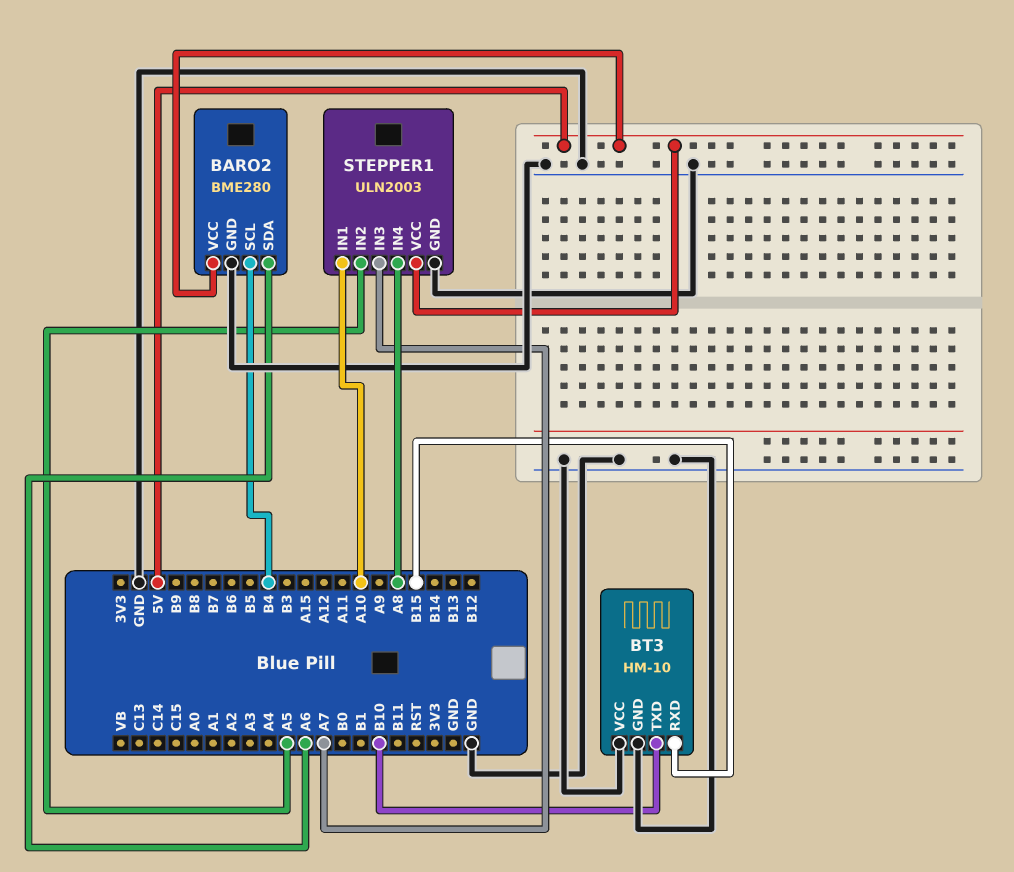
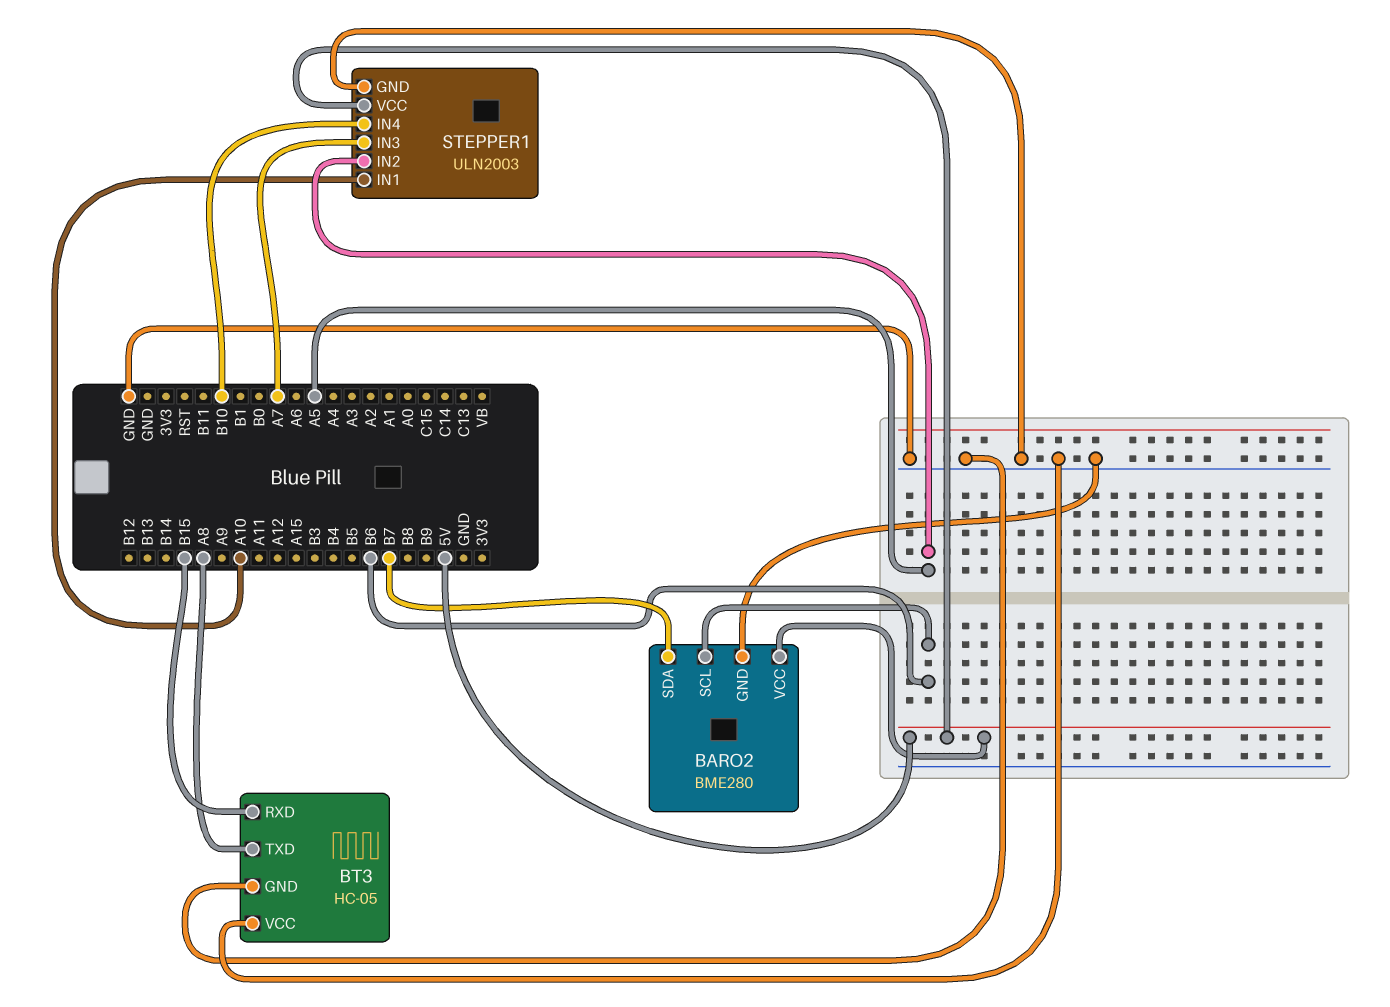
BARO2 pin SCL: B4 -> B6
BARO2 pin SDA: A6 -> B7
BT3: HM-10 -> HC-05
BT3 pin TXD: B10 -> A8
STEPPER1 pin IN4: A8 -> B10

